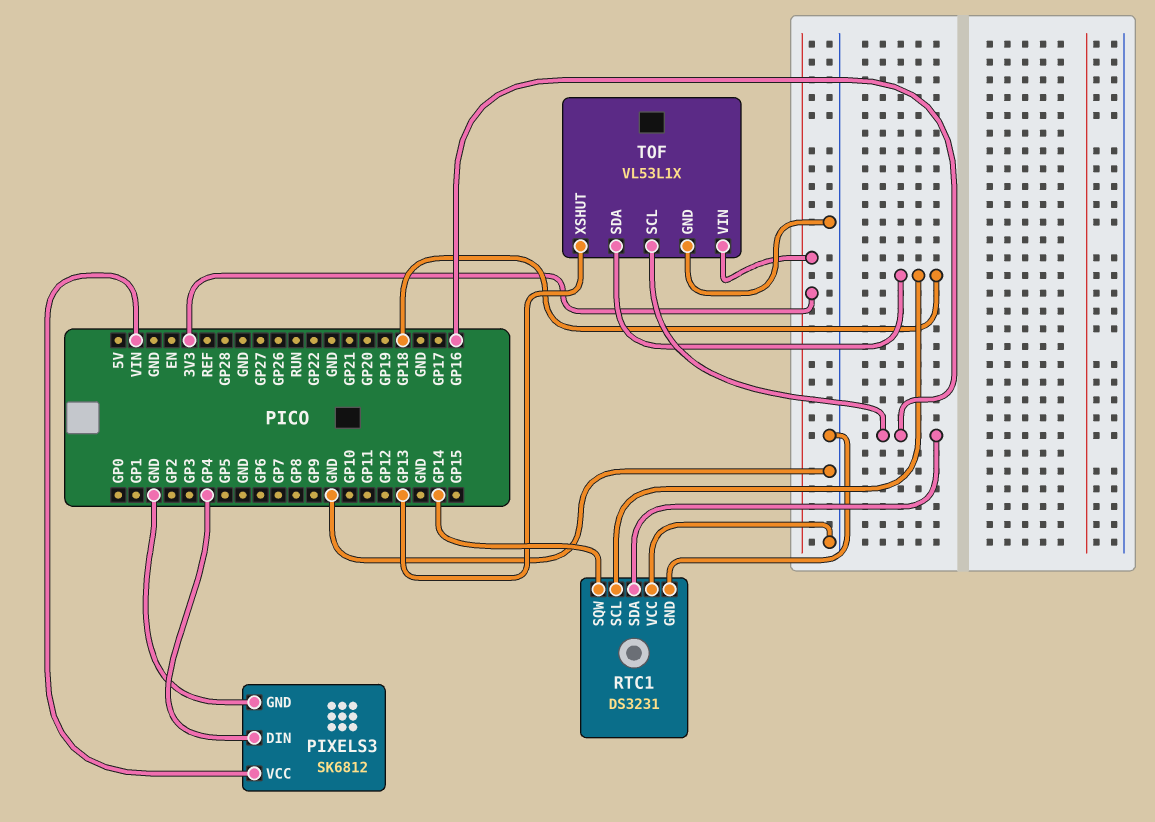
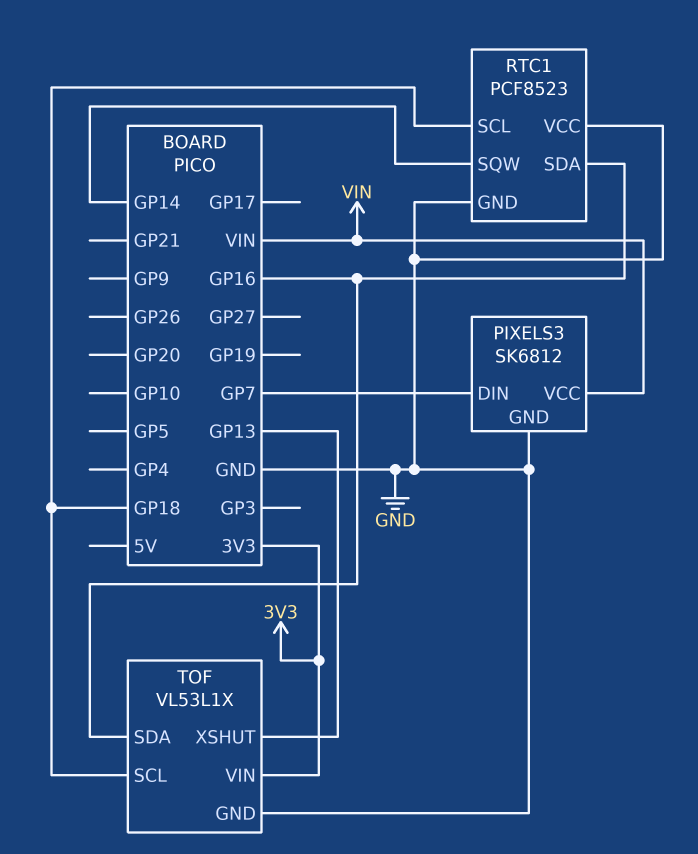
PIXELS3 pin DIN: GP4 -> GP7
RTC1: DS3231 -> PCF8523
TOF pin SCL: GP16 -> GP18
TOF pin SDA: GP18 -> GP16

